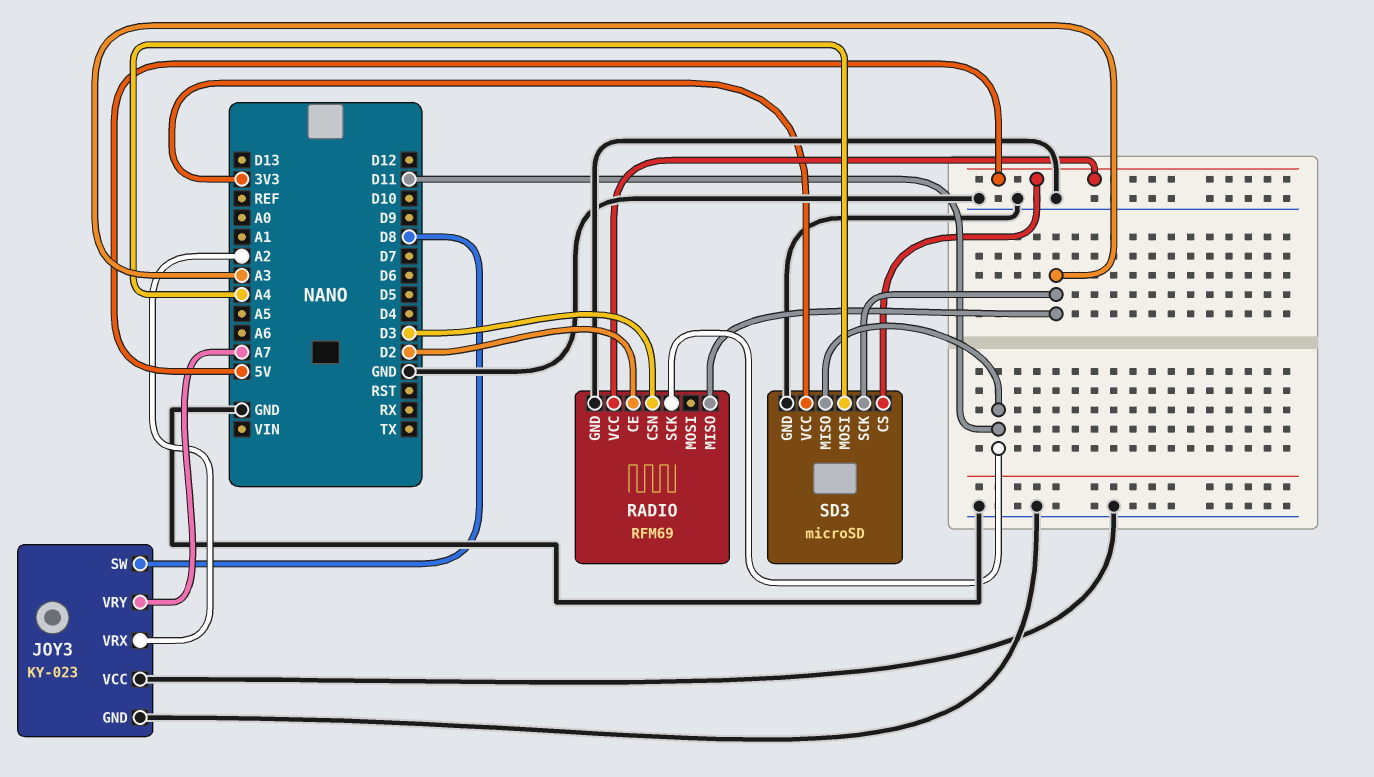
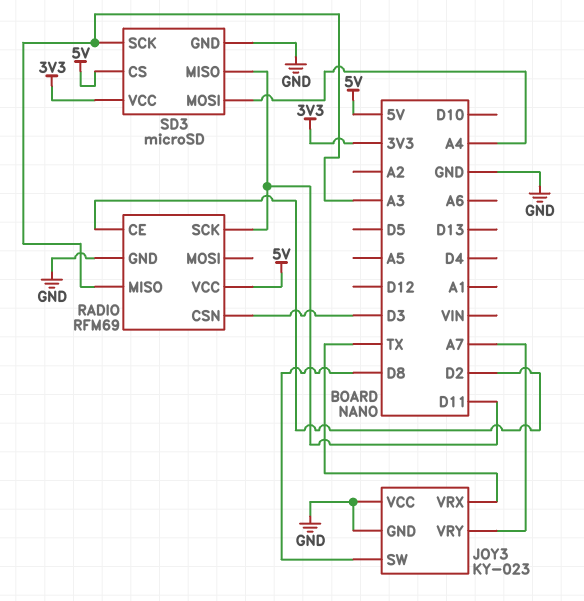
JOY3 pin VRX: A2 -> TX

